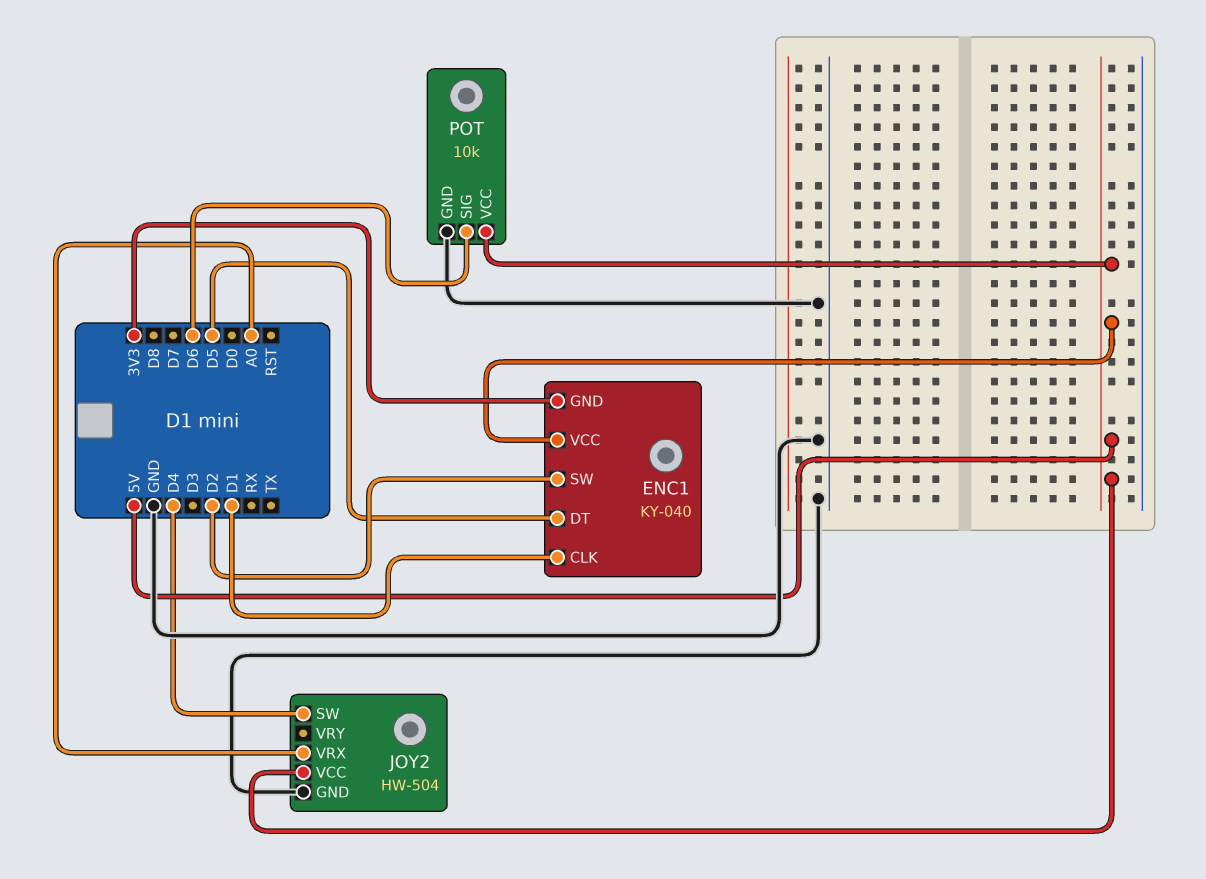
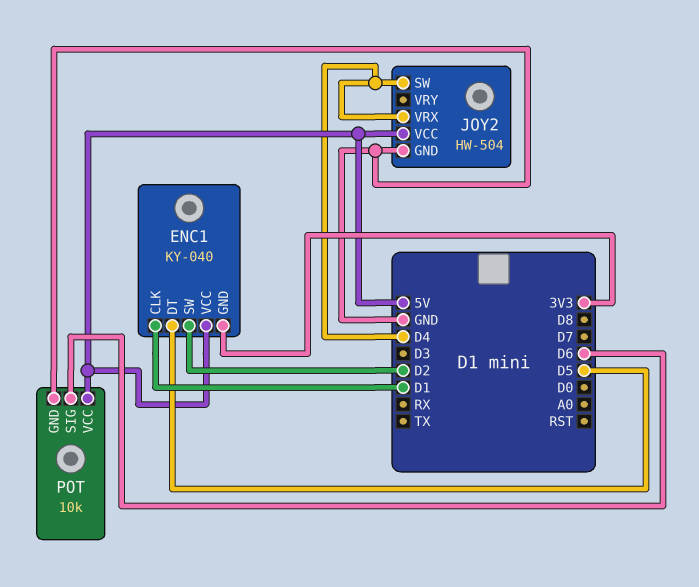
JOY2 pin VRX: A0 -> D4

